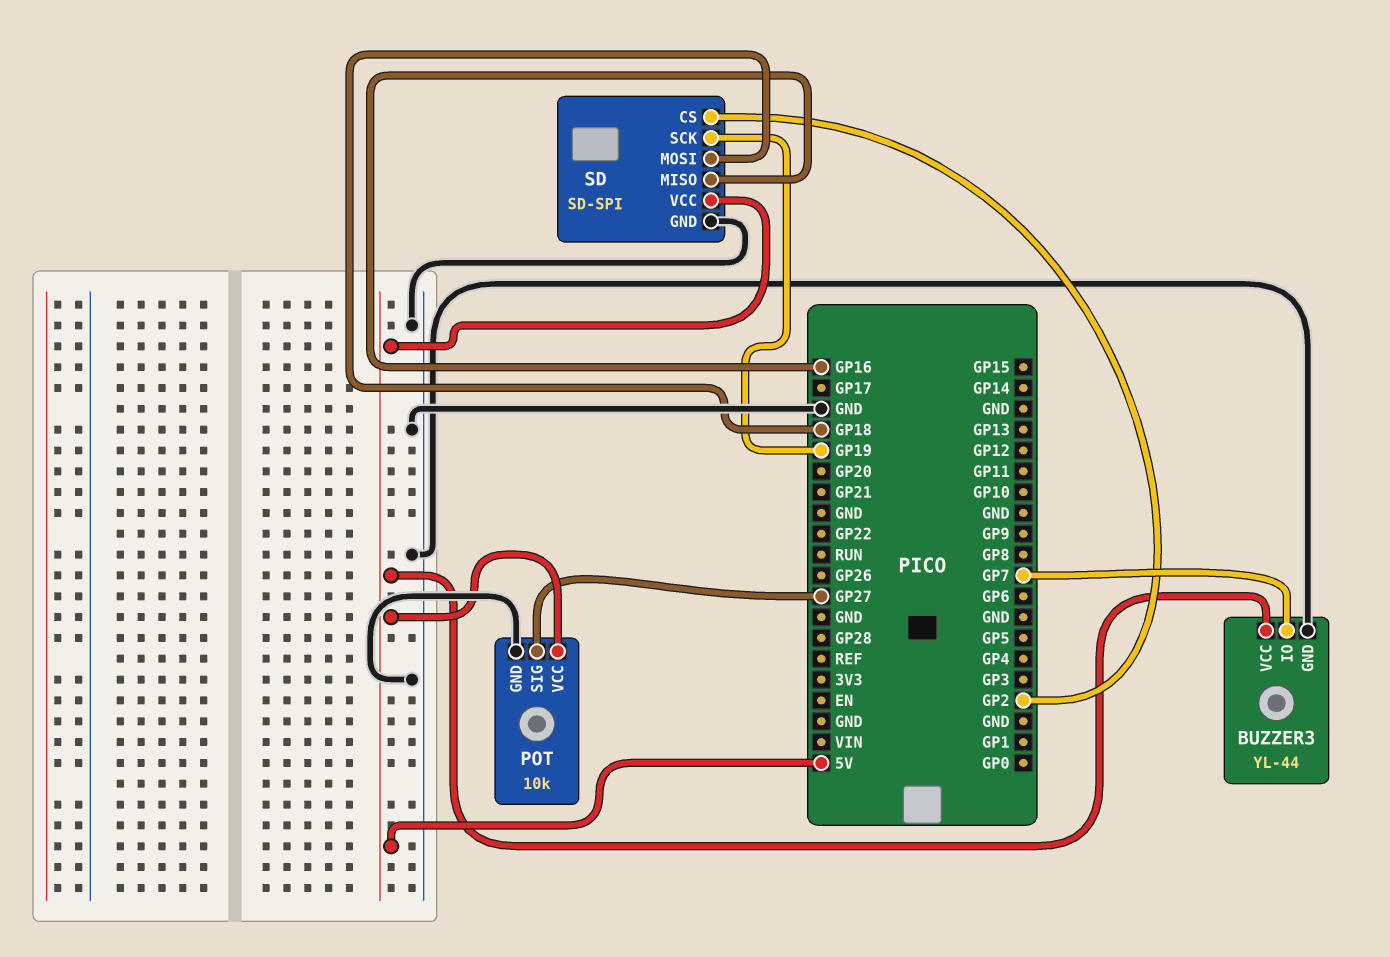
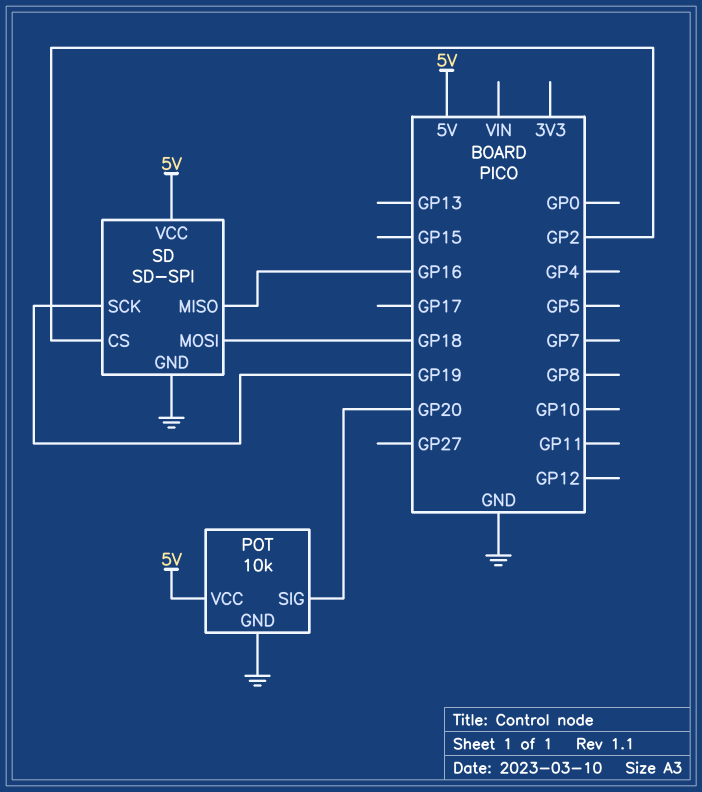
BUZZER3: YL-44 -> none
BUZZER3 pin GND: GND -> none
BUZZER3 pin IO: GP7 -> none
BUZZER3 pin VCC: 5V -> none
POT pin SIG: GP27 -> GP20

